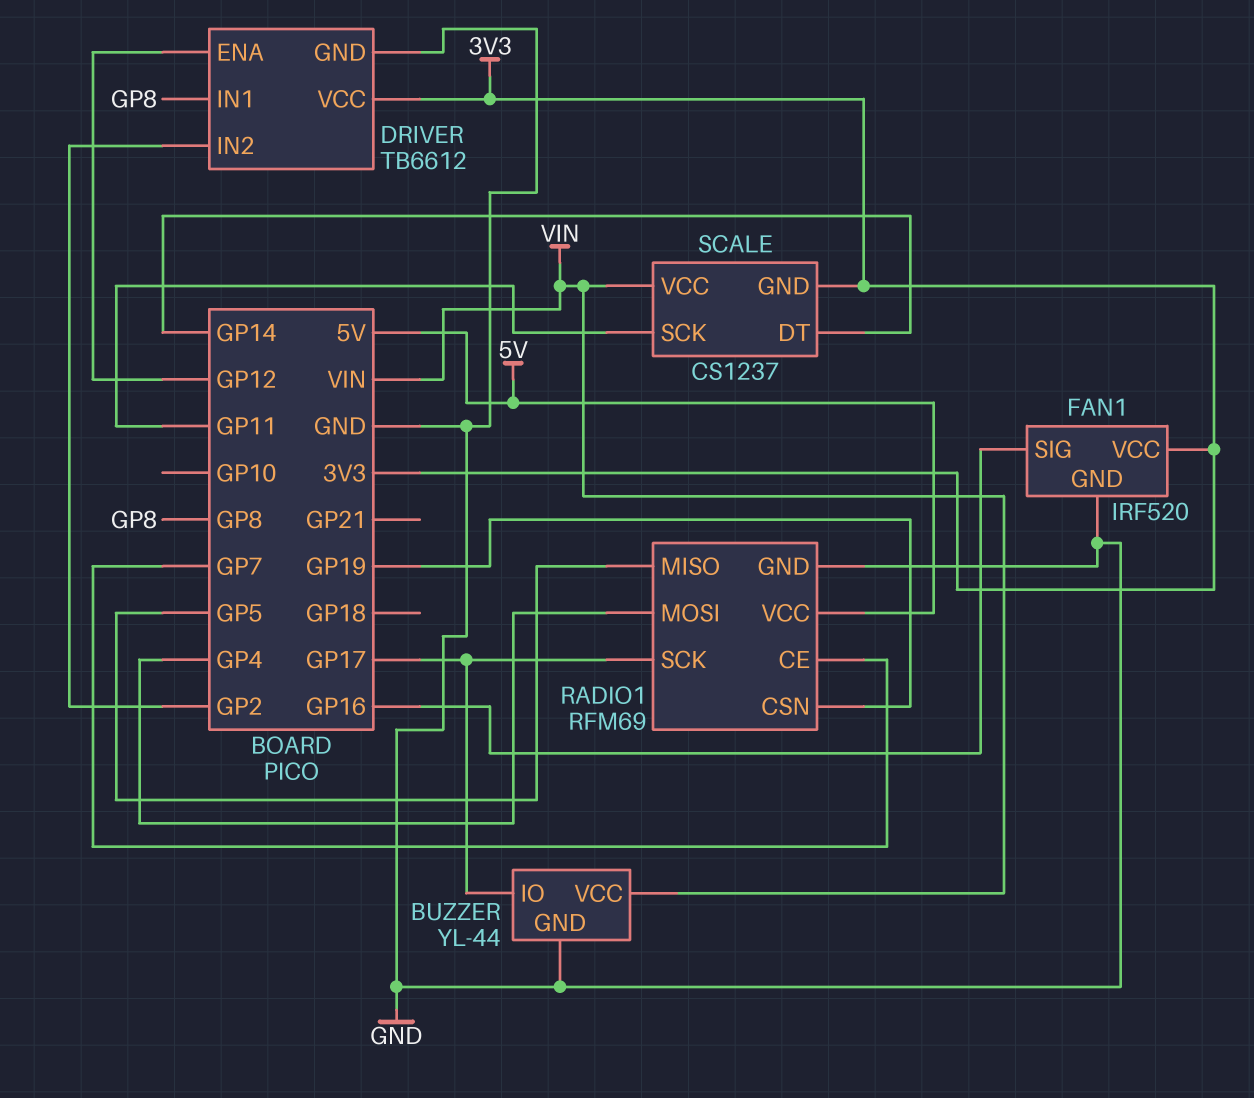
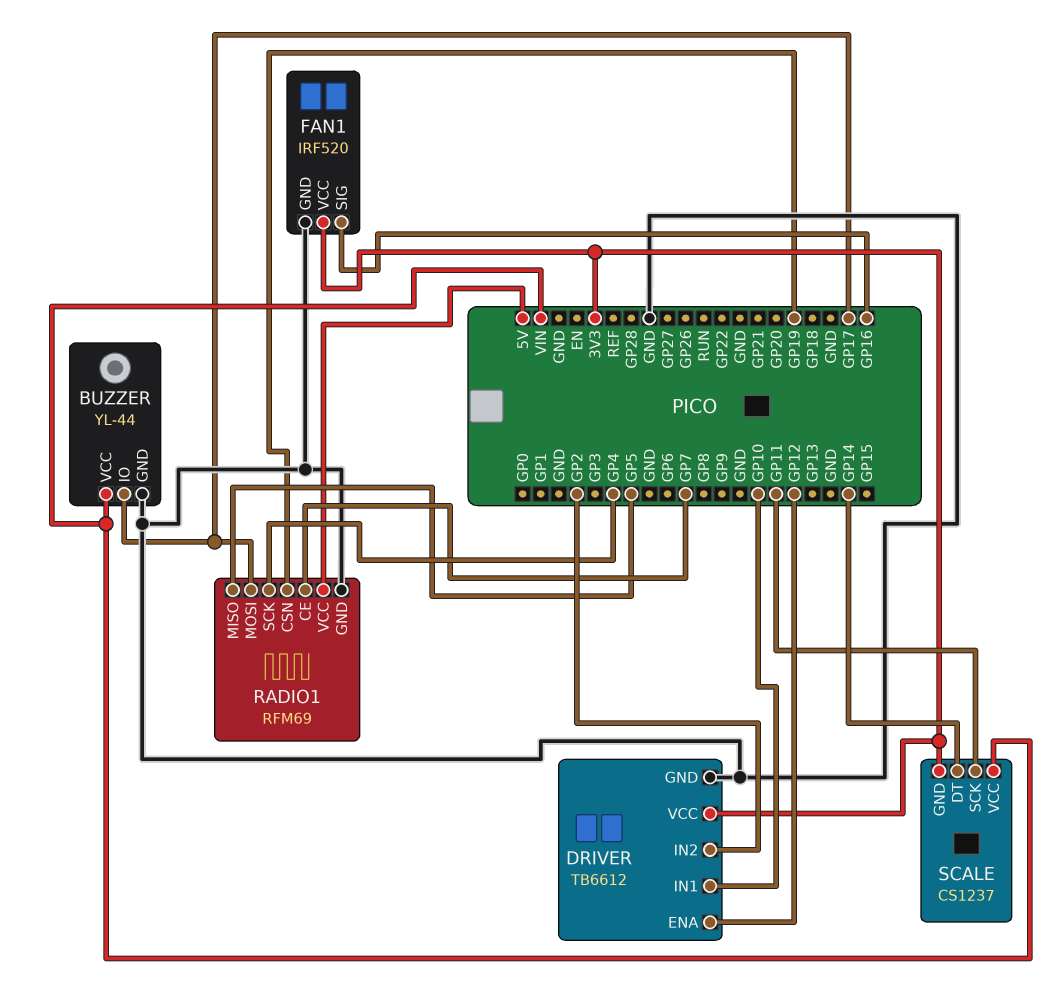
DRIVER pin IN1: GP8 -> GP10
RADIO1 pin MOSI: GP4 -> GP17
RADIO1 pin SCK: GP17 -> GP4

